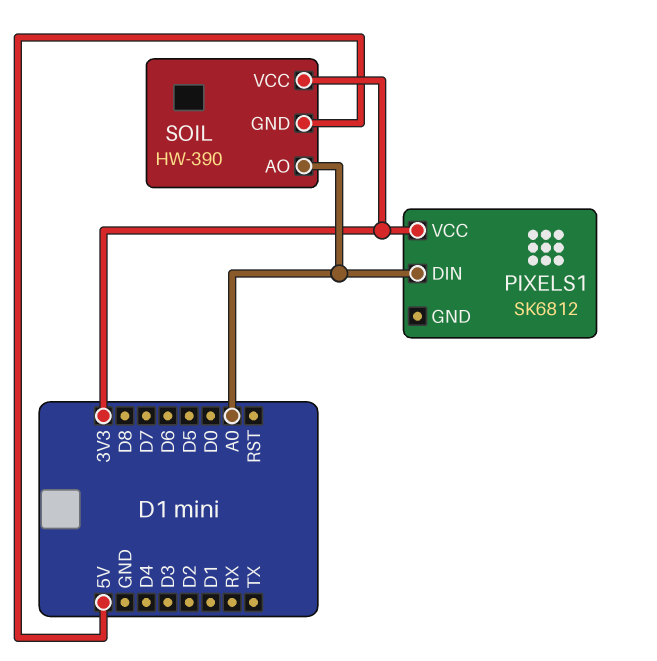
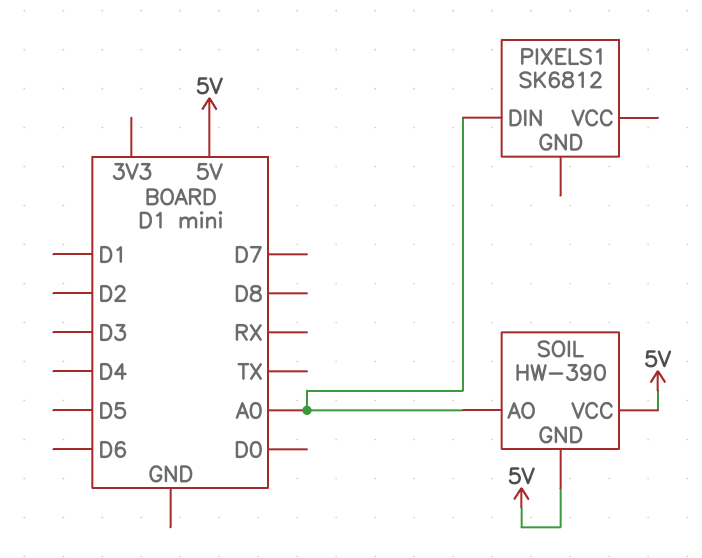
PIXELS1 pin VCC: 3V3 -> none
SOIL pin VCC: 3V3 -> 5V

